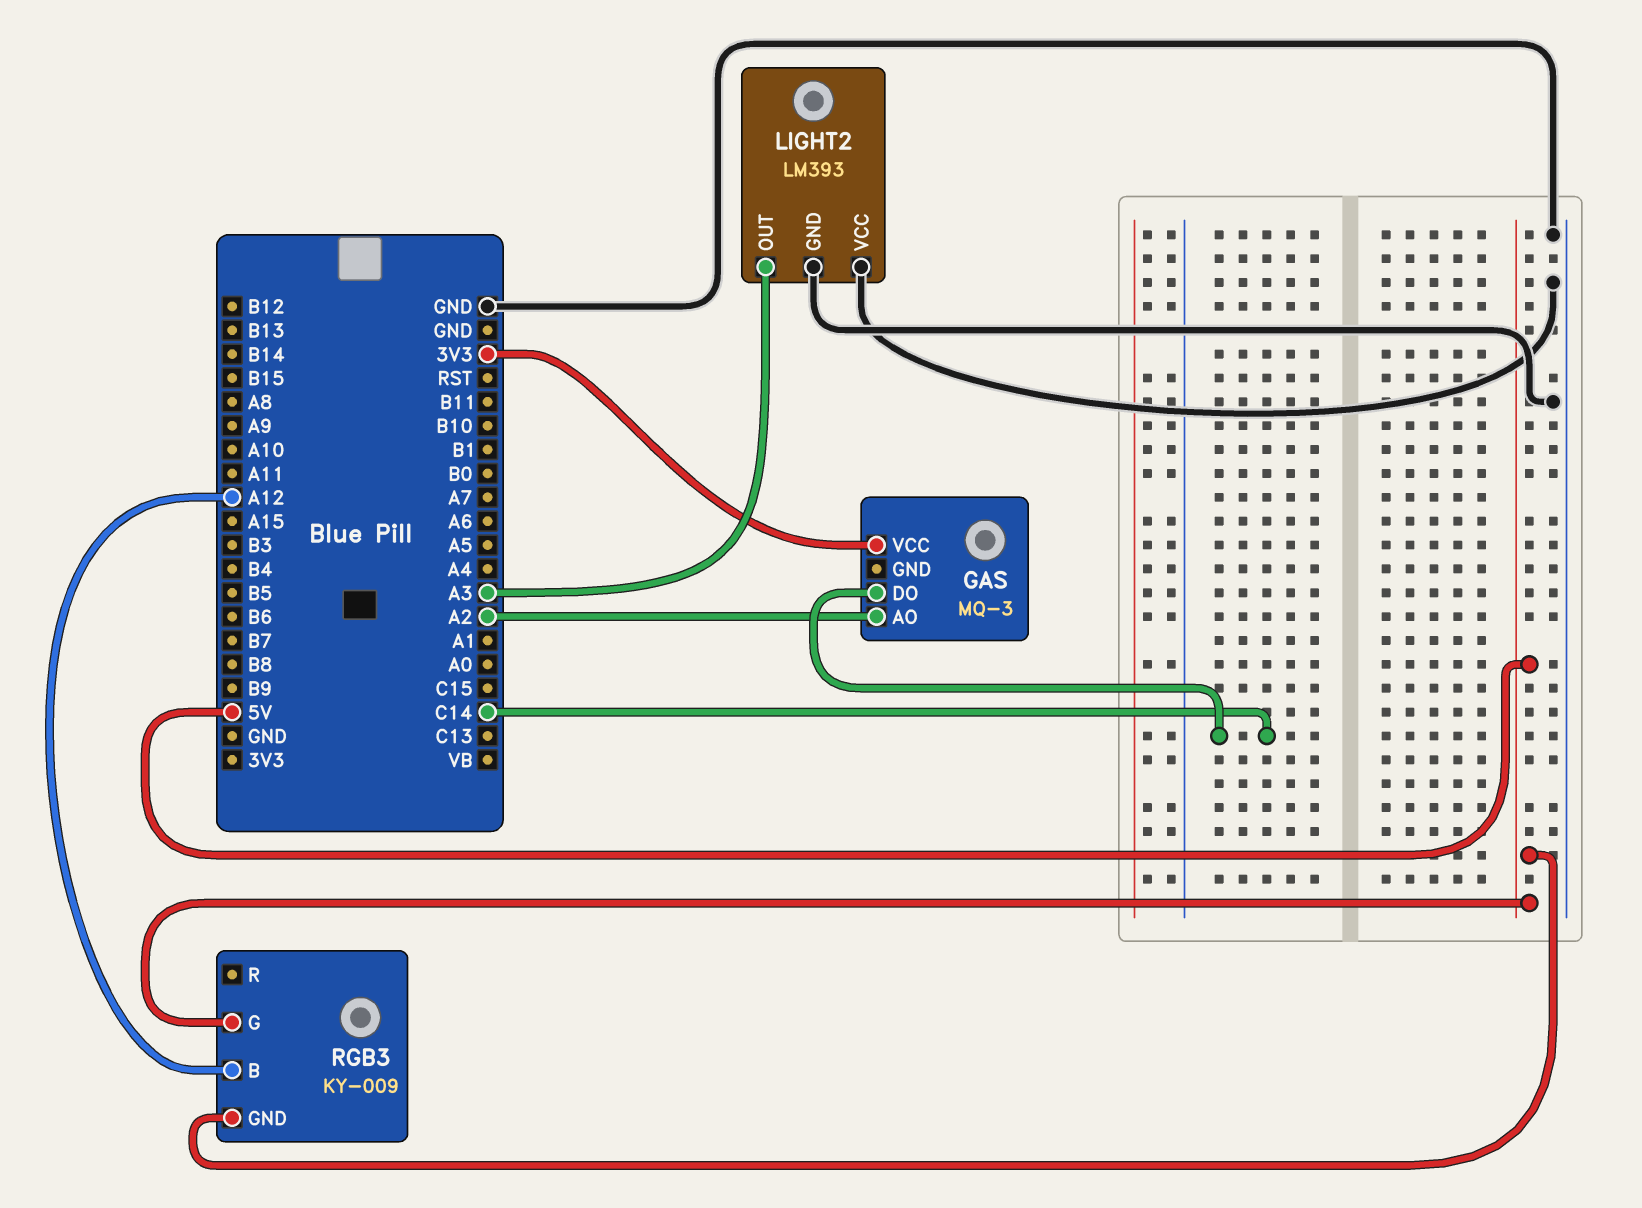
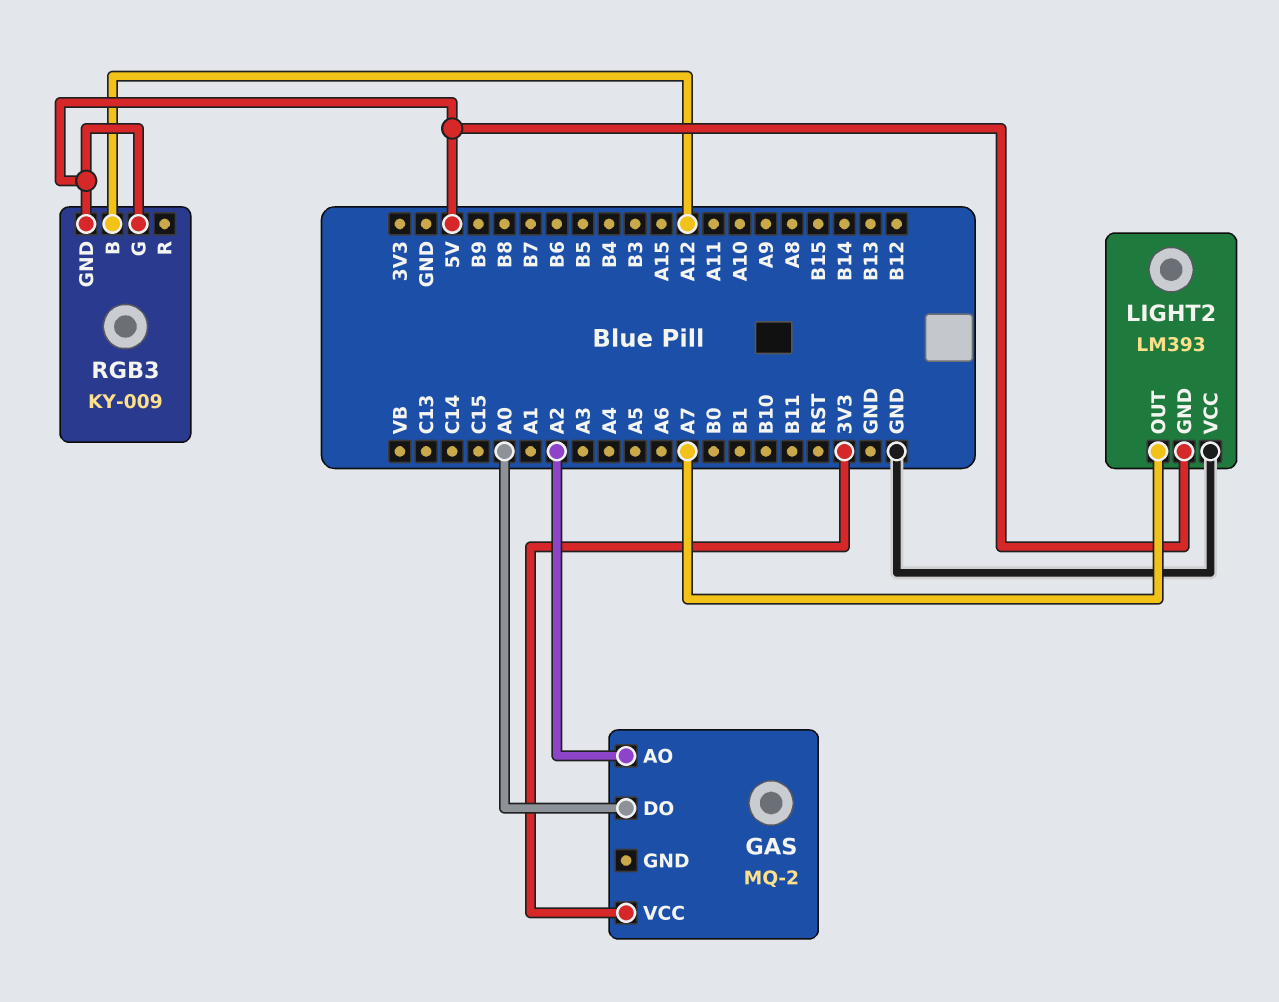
GAS: MQ-3 -> MQ-2
GAS pin DO: C14 -> A0
LIGHT2 pin GND: GND -> 5V
LIGHT2 pin OUT: A3 -> A7

